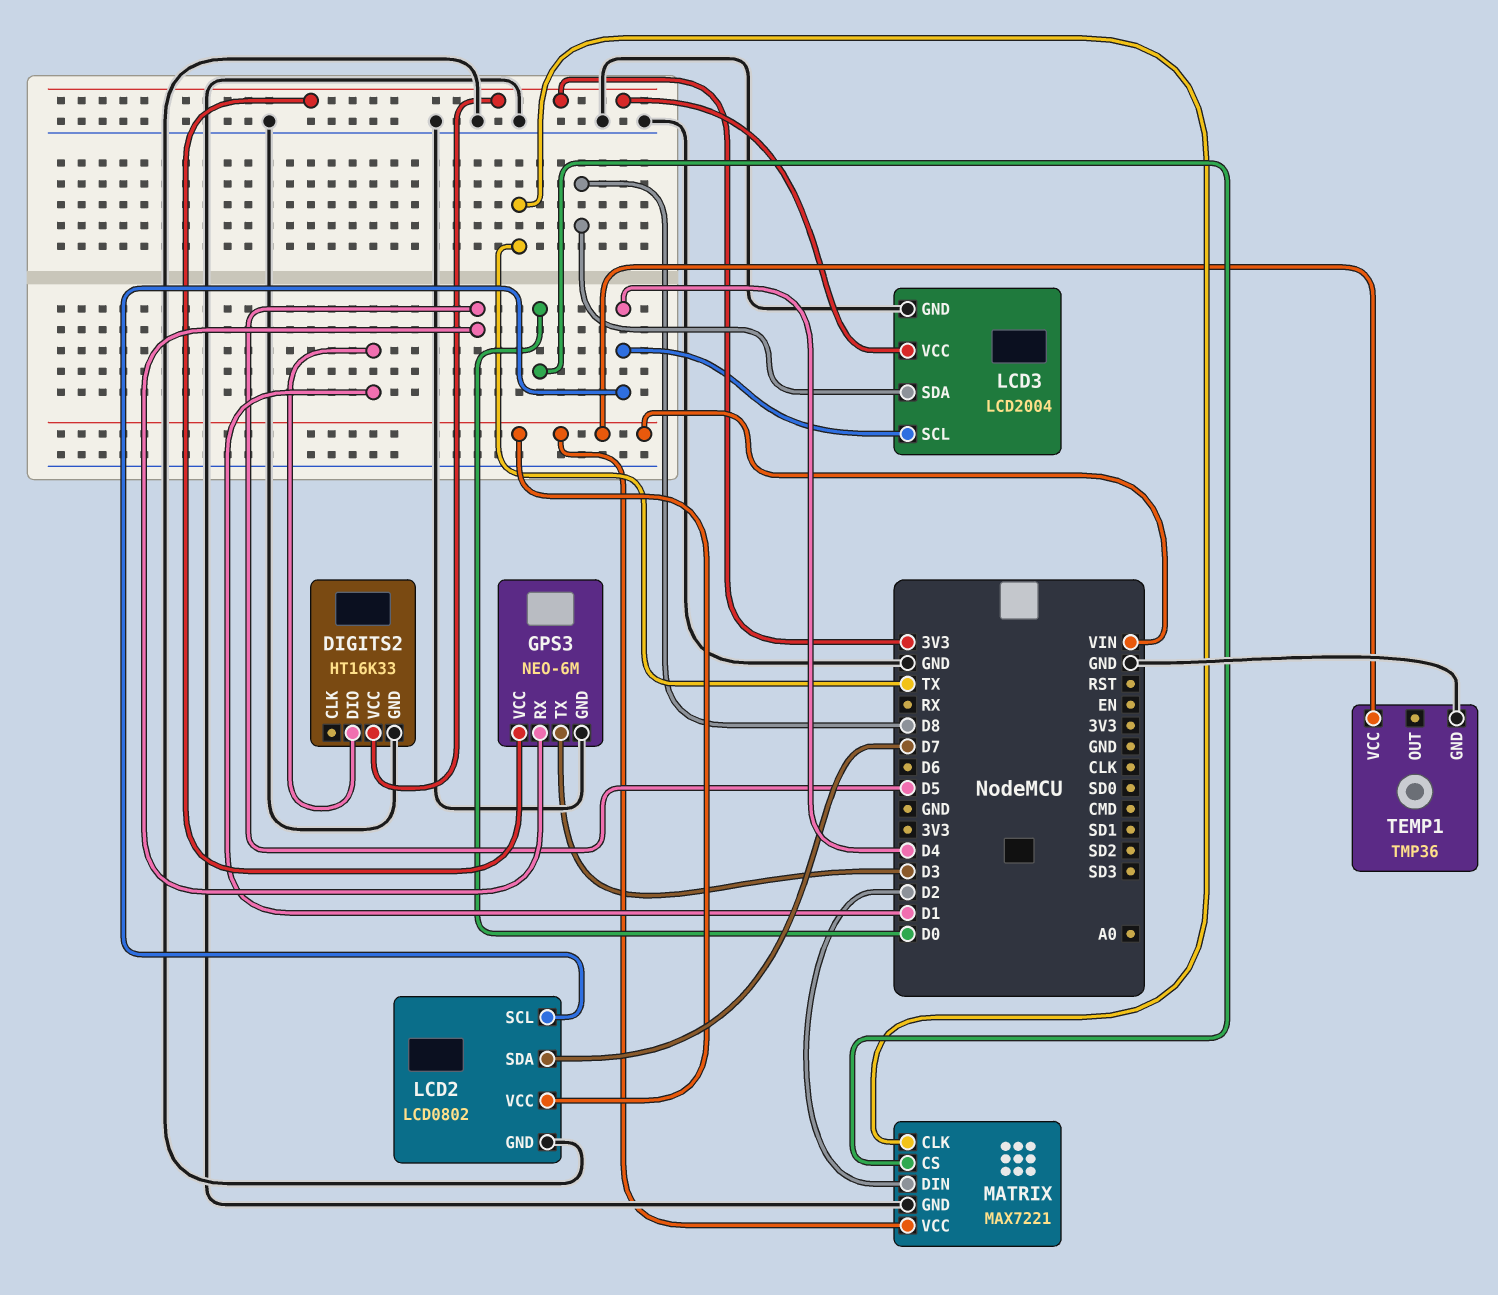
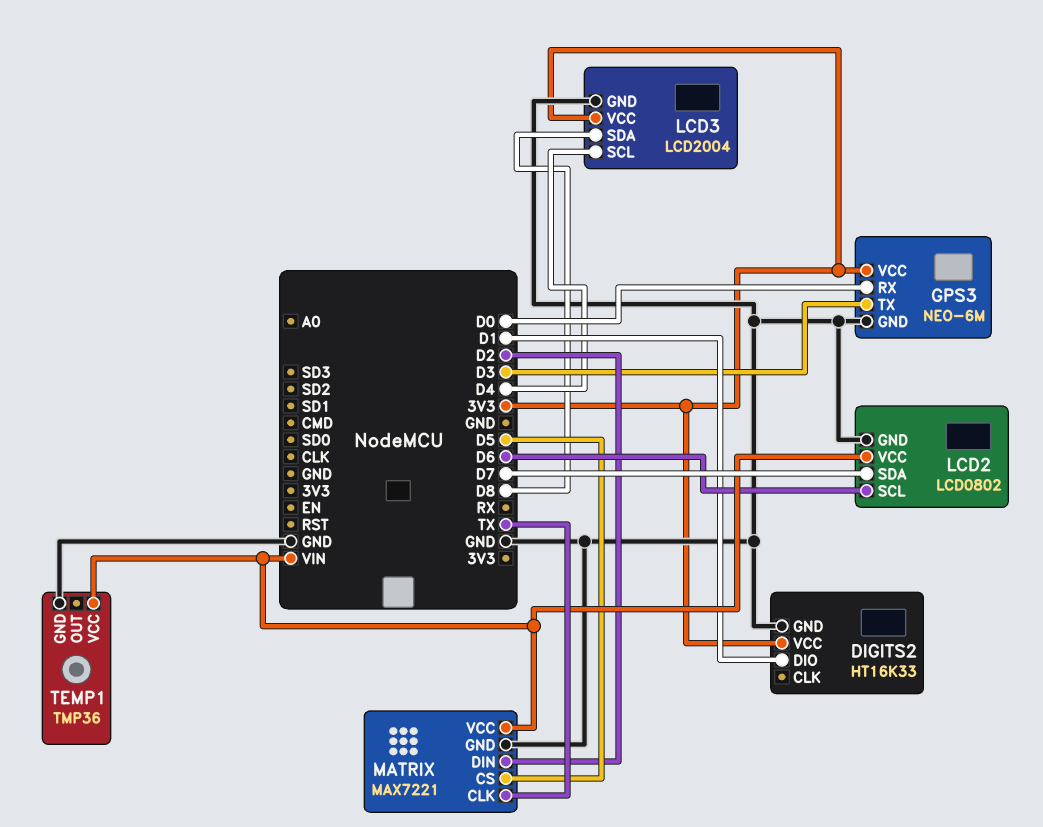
GPS3 pin RX: D5 -> D0
LCD2 pin SCL: D4 -> D6
MATRIX pin CS: D0 -> D5

